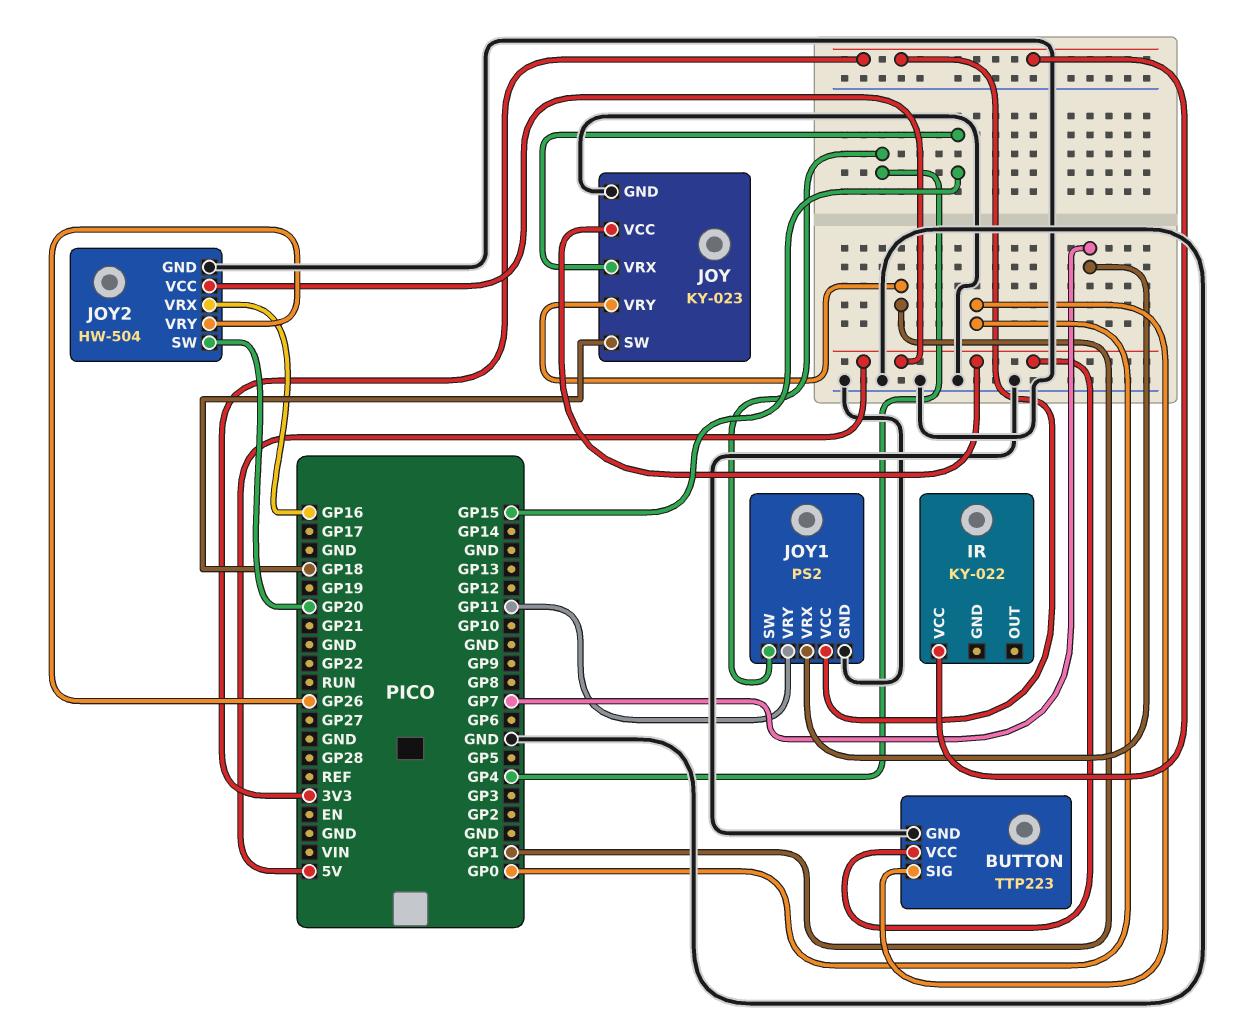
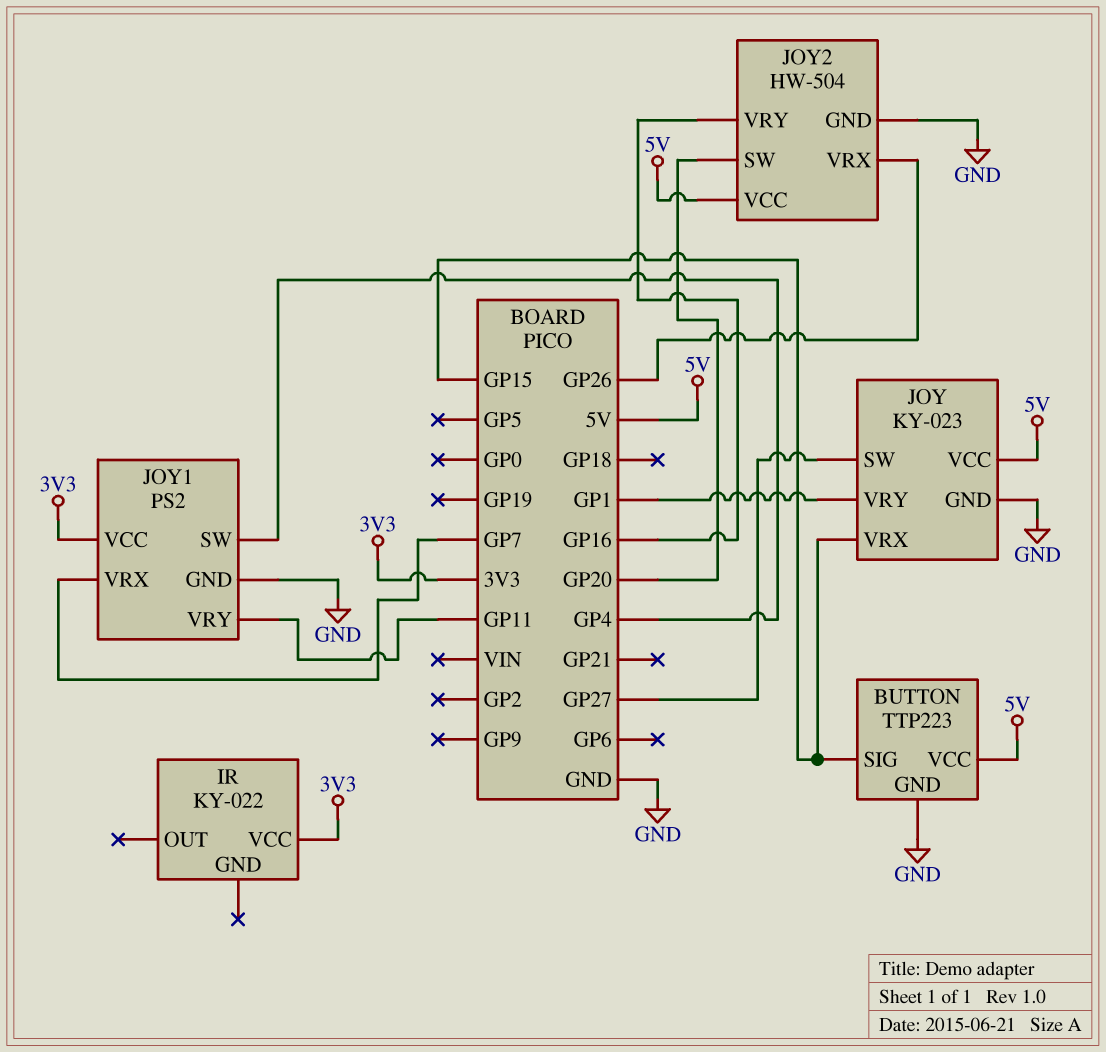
BUTTON pin SIG: GP0 -> GP15
JOY pin SW: GP18 -> GP27
JOY2 pin VRX: GP16 -> GP26
JOY2 pin VRY: GP26 -> GP16

